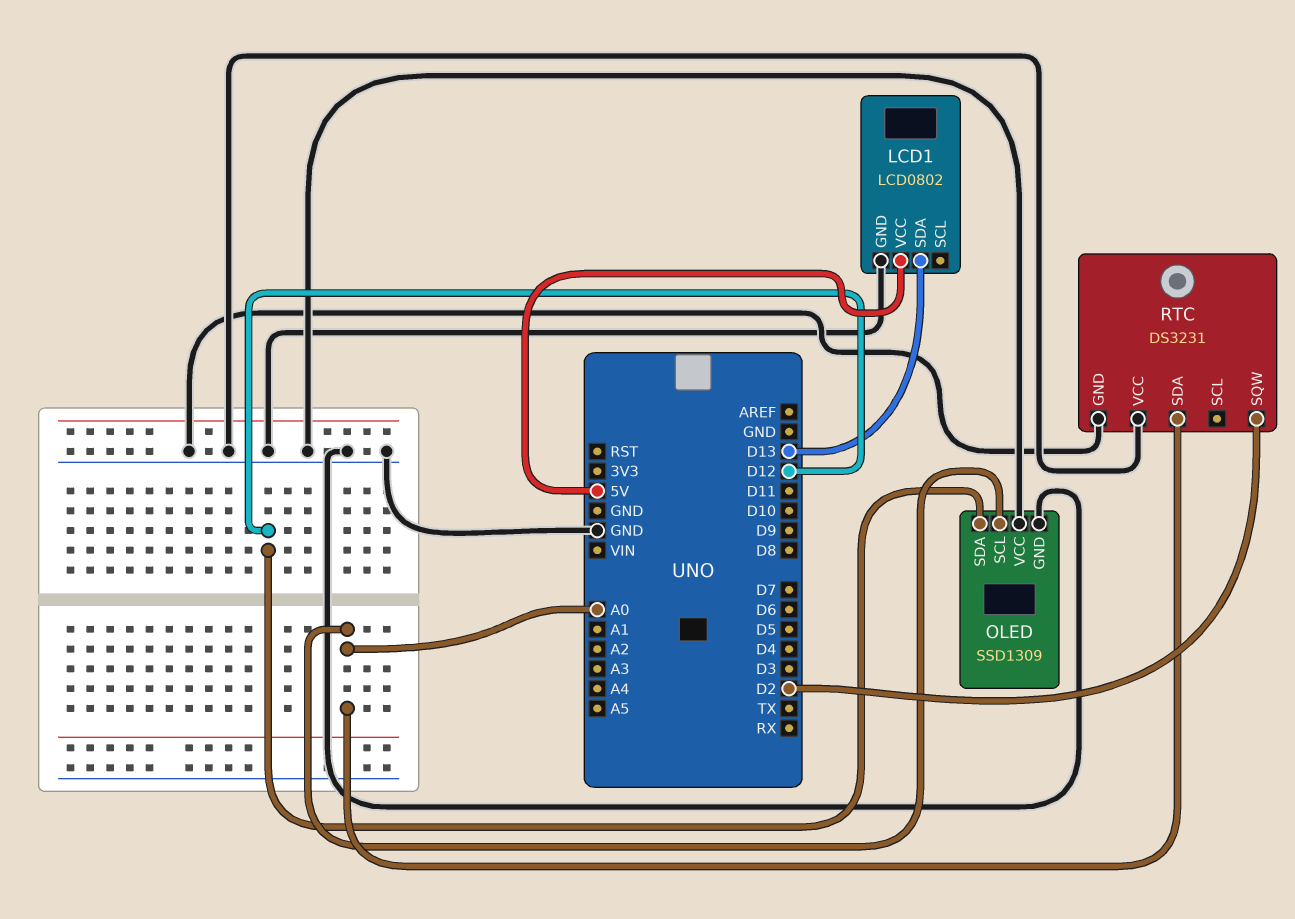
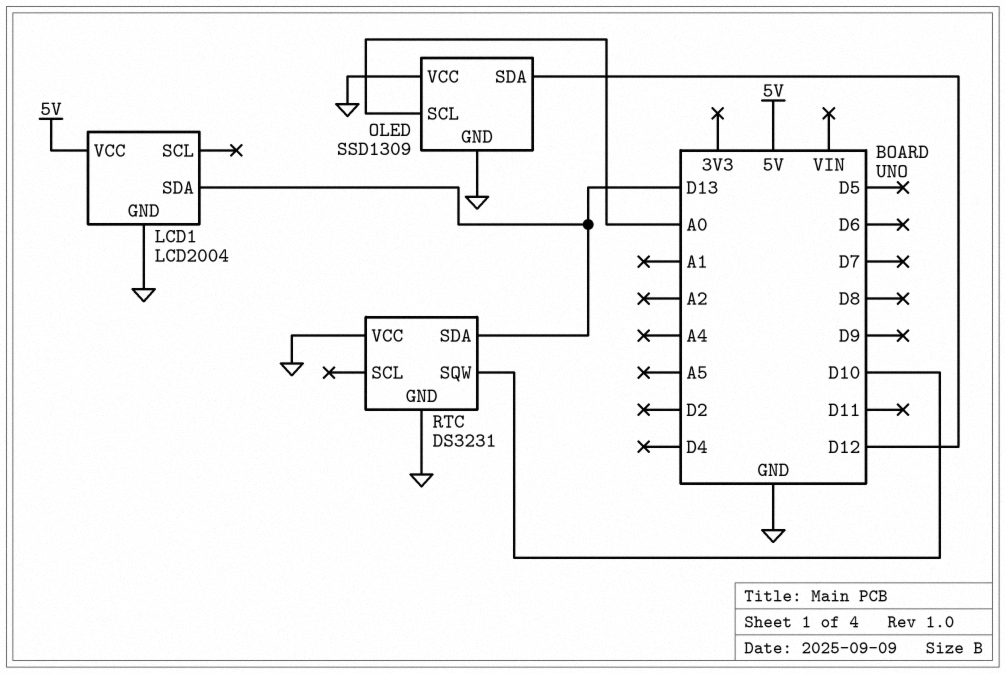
LCD1: LCD0802 -> LCD2004
RTC pin SDA: A0 -> D13
RTC pin SQW: D2 -> D10

